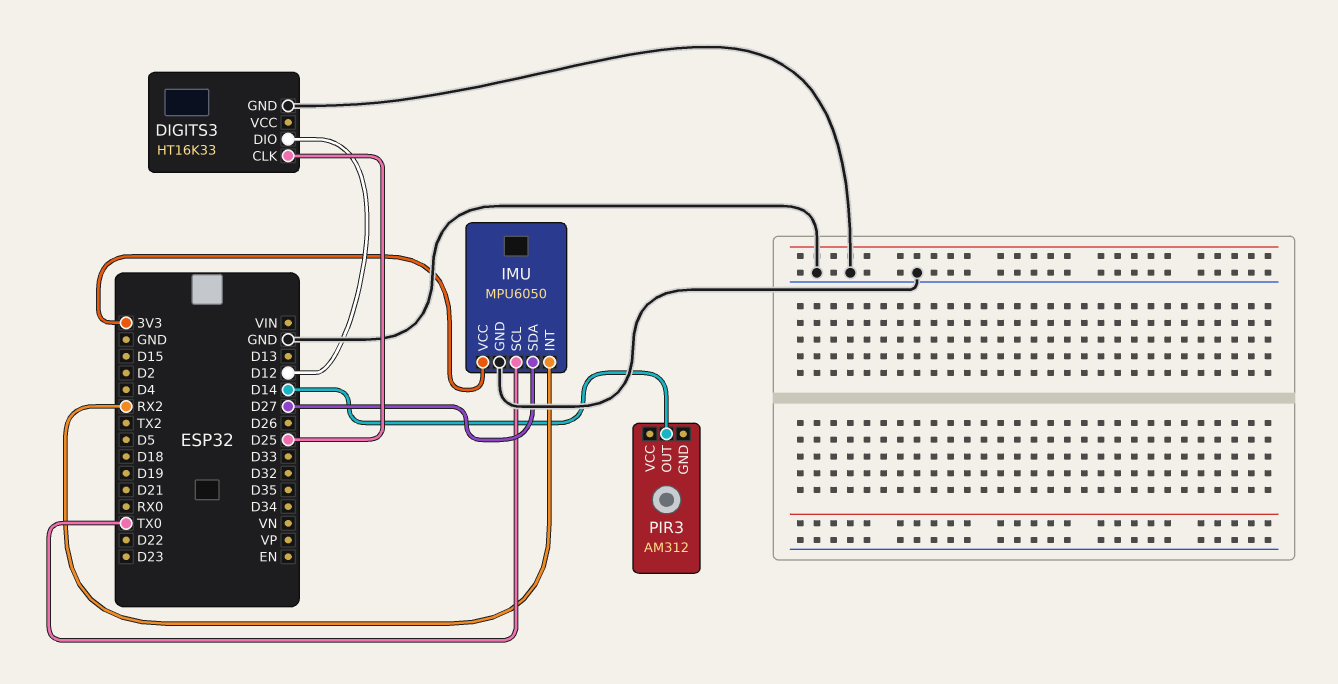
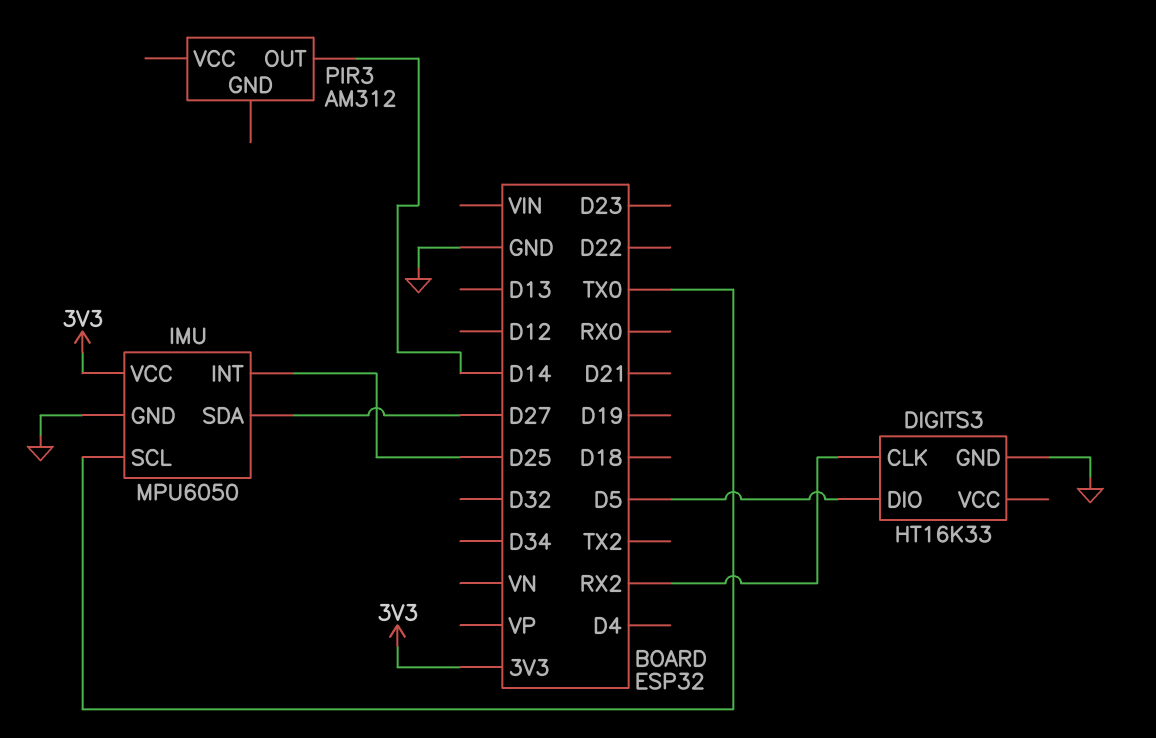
DIGITS3 pin CLK: D25 -> RX2
DIGITS3 pin DIO: D12 -> D5
IMU pin INT: RX2 -> D25

